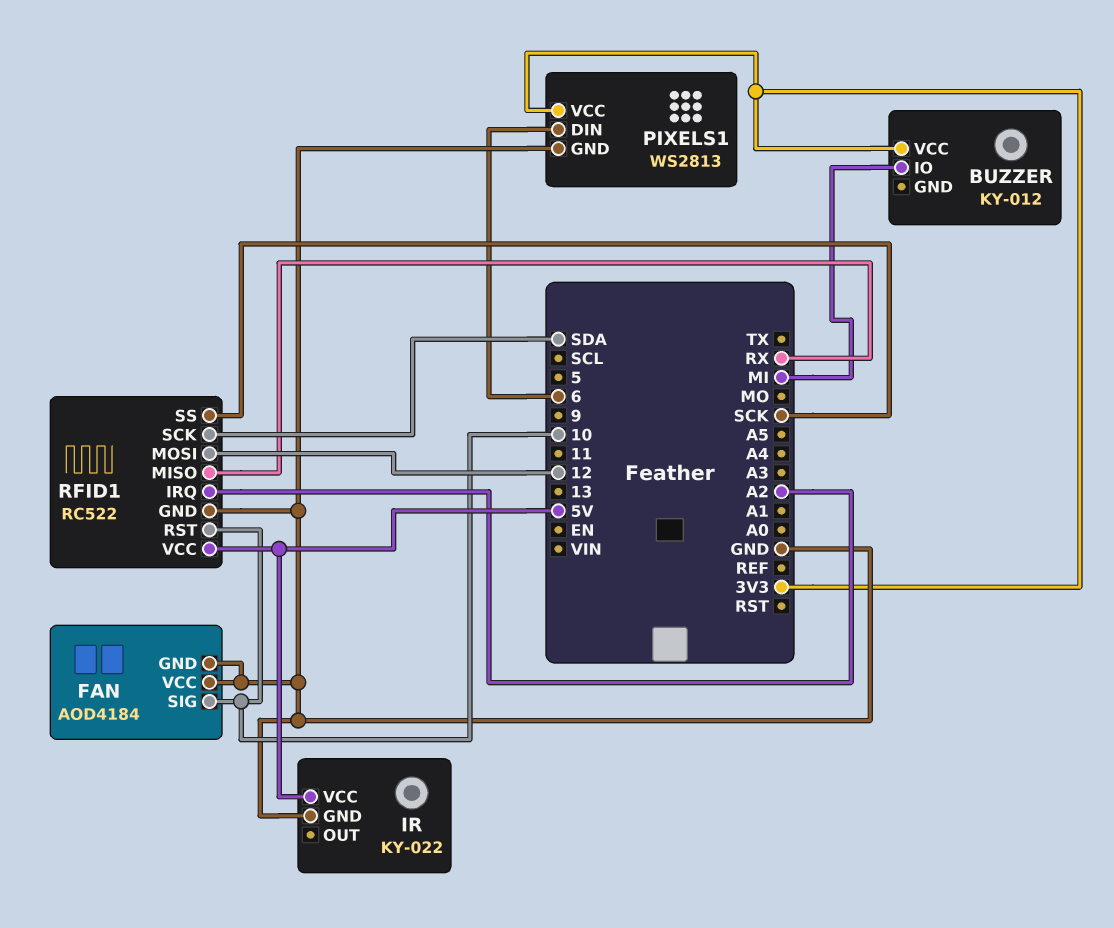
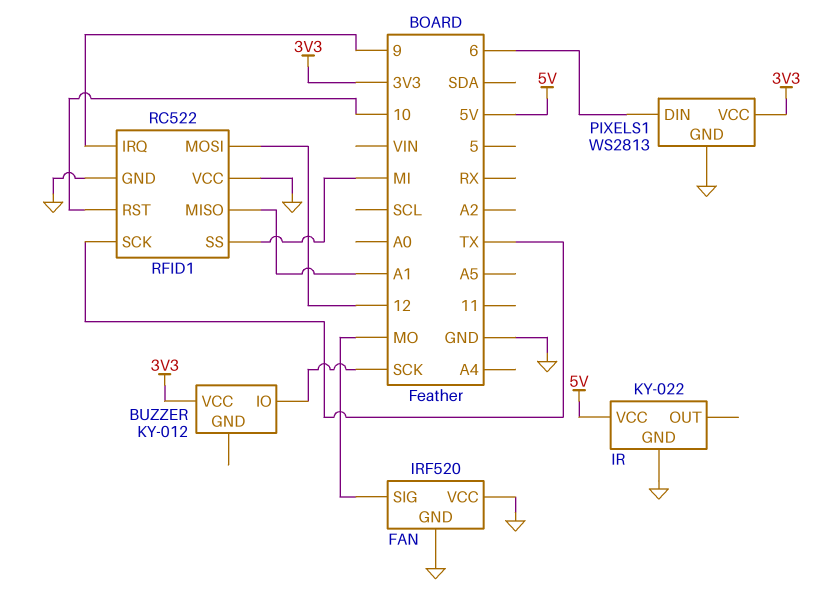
BUZZER pin IO: MI -> SCK
FAN: AOD4184 -> IRF520
FAN pin SIG: 10 -> MO
RFID1 pin IRQ: A2 -> 9
RFID1 pin MISO: RX -> A1
RFID1 pin SCK: SDA -> TX
RFID1 pin SS: SCK -> MI
RFID1 pin VCC: 5V -> GND

